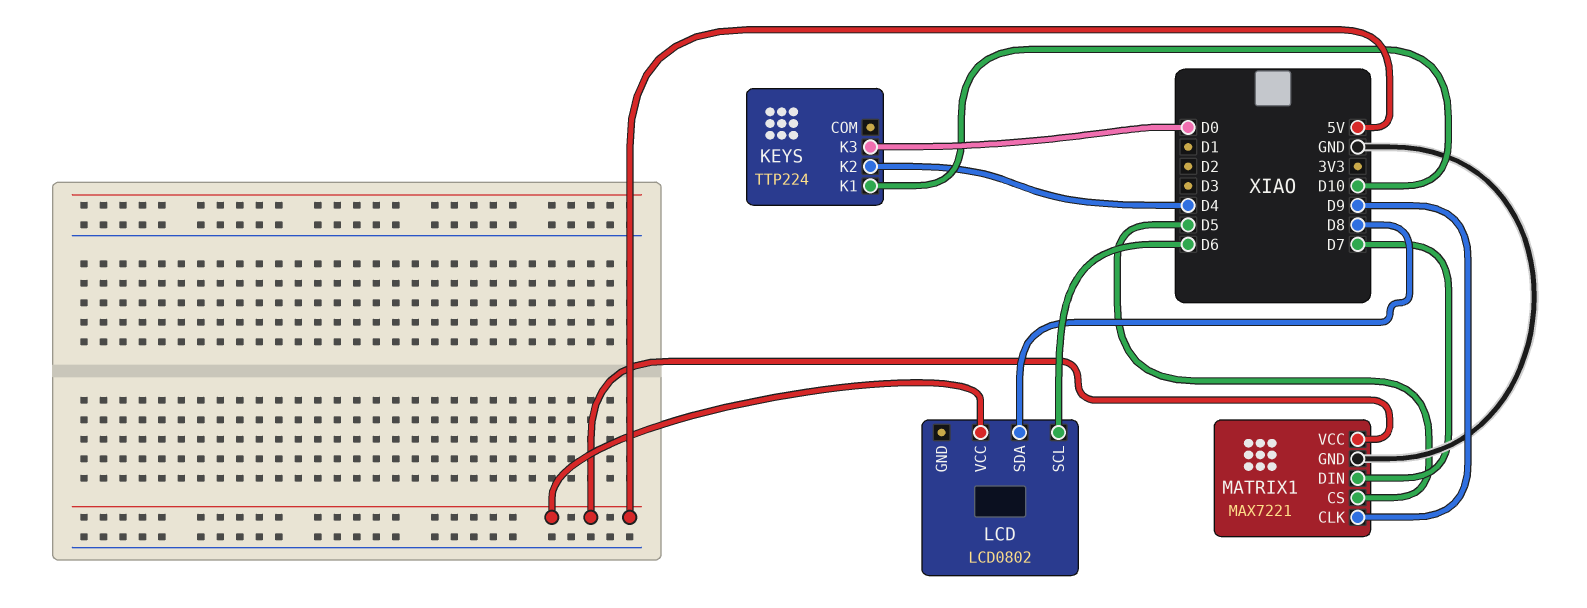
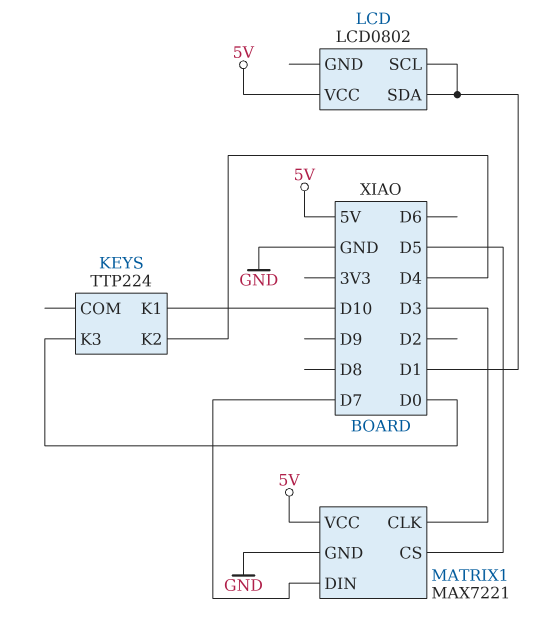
LCD pin SCL: D6 -> D1
LCD pin SDA: D8 -> D1
MATRIX1 pin CLK: D9 -> D3

